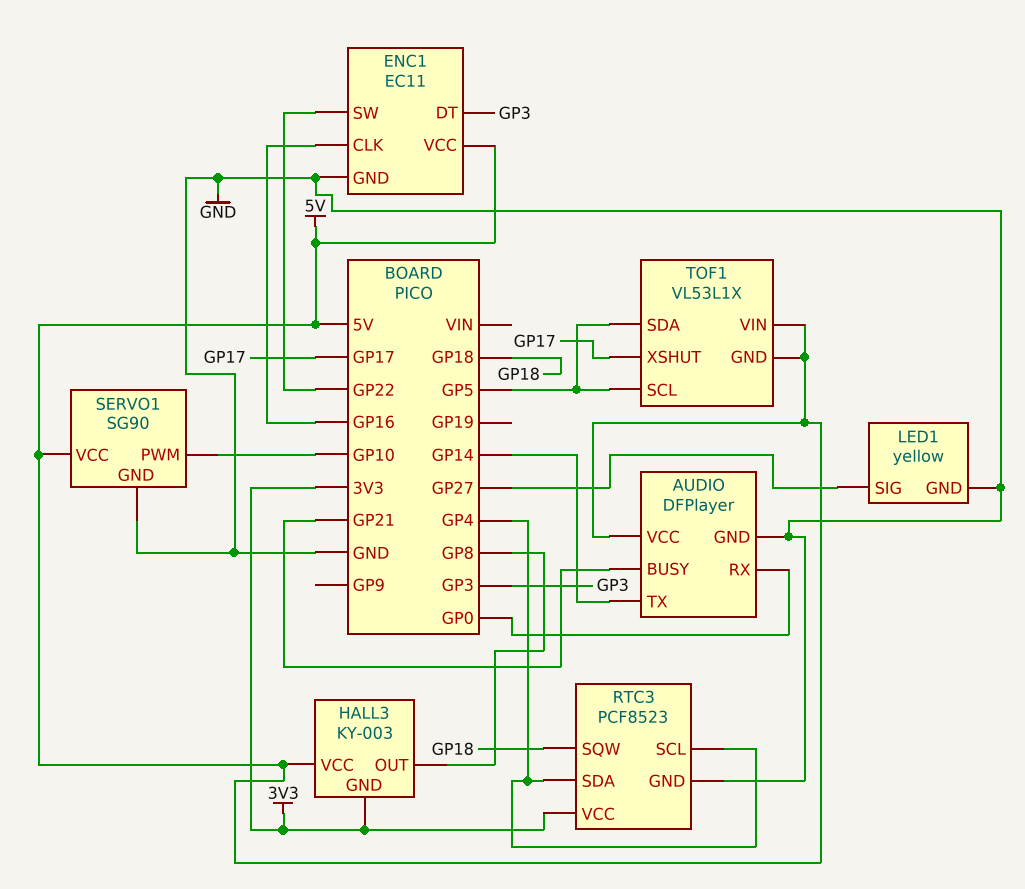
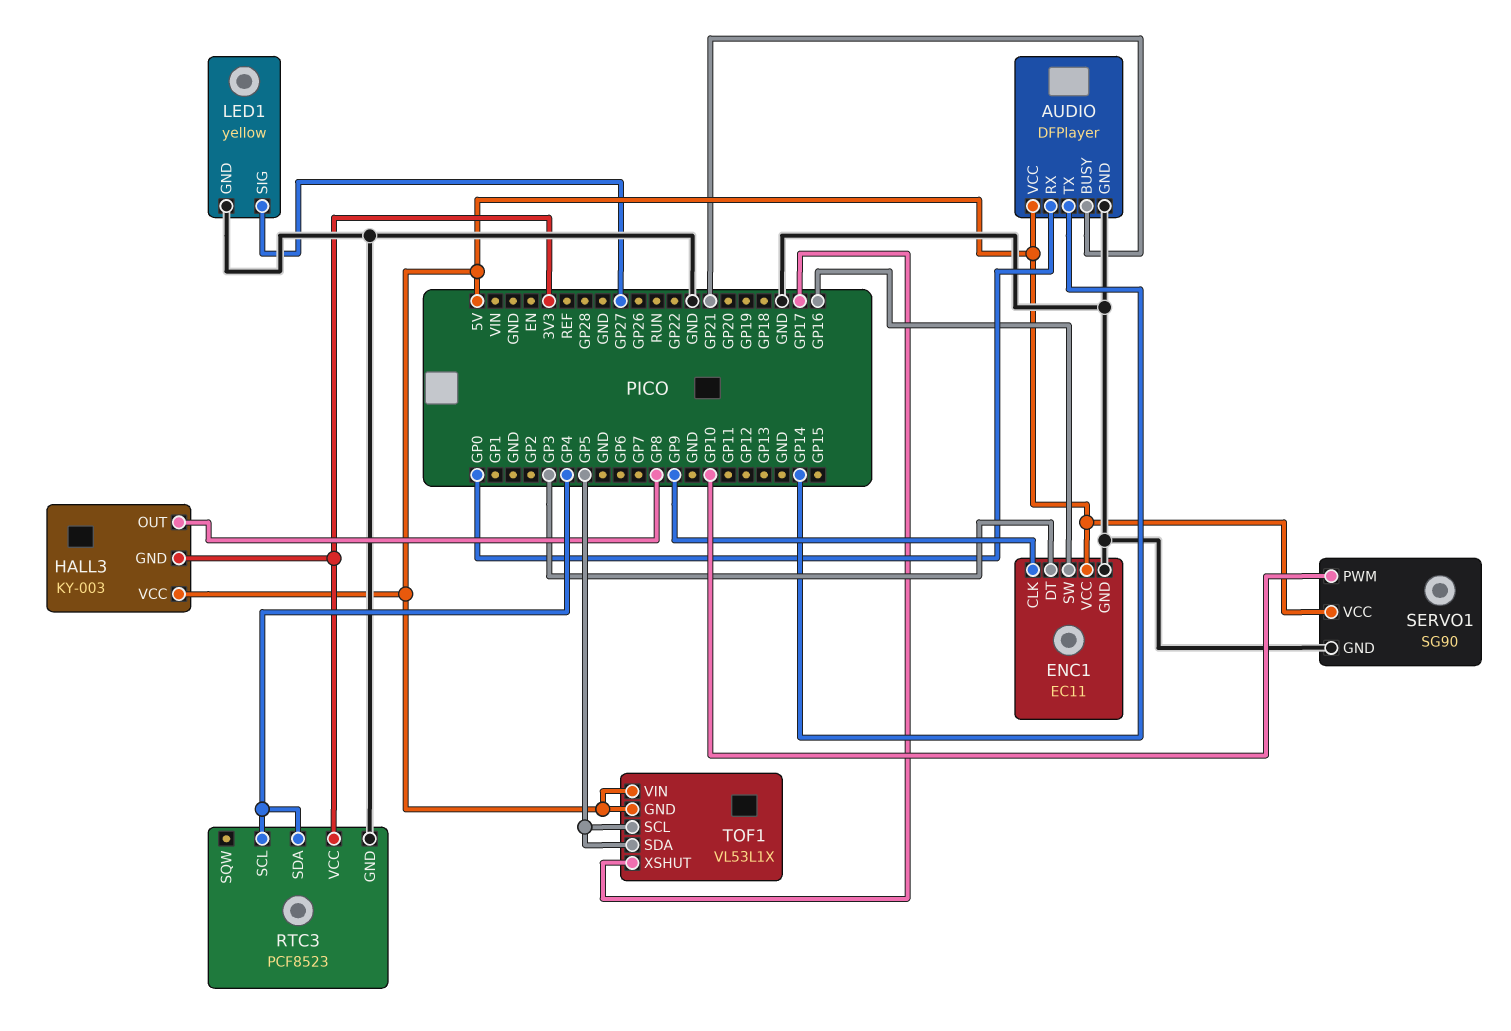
ENC1 pin CLK: GP16 -> GP9
ENC1 pin SW: GP22 -> GP16
RTC3 pin SQW: GP18 -> none

